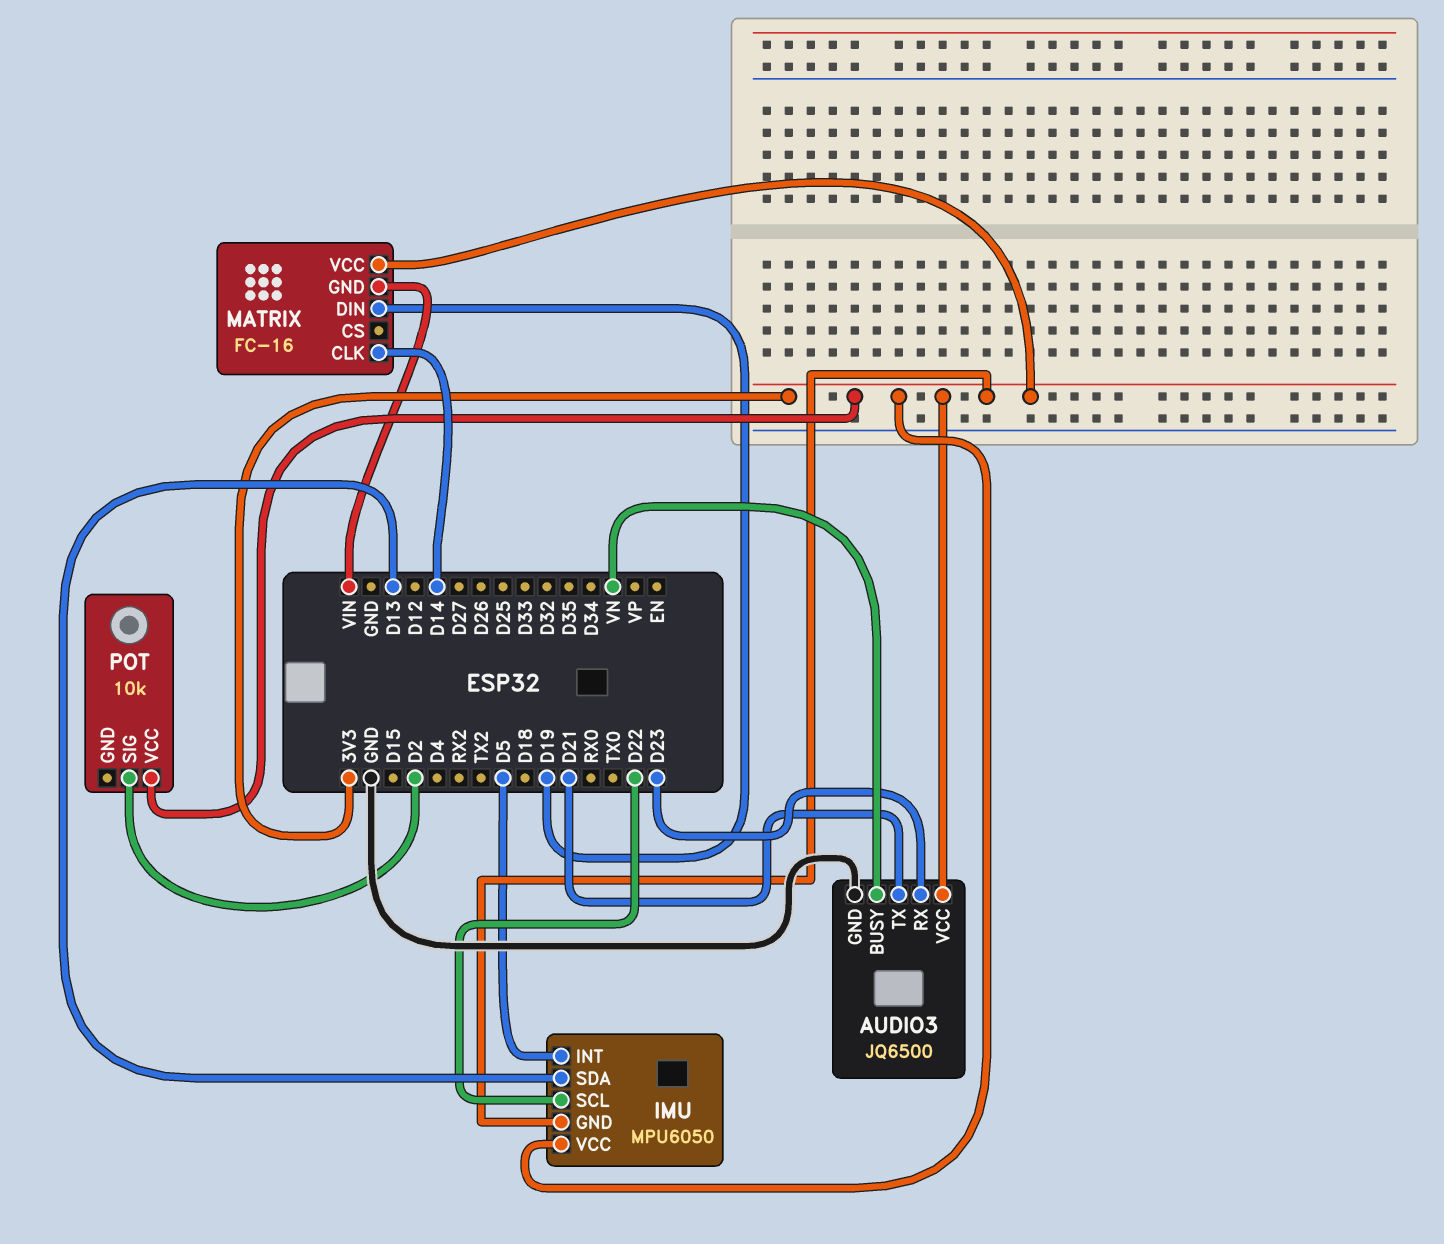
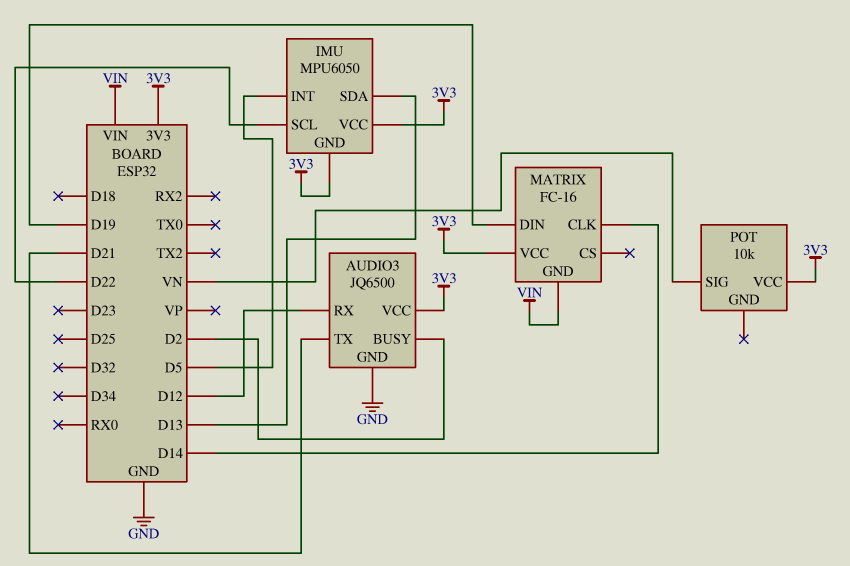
AUDIO3 pin BUSY: VN -> D2
AUDIO3 pin RX: D23 -> D12
POT pin SIG: D2 -> VN

